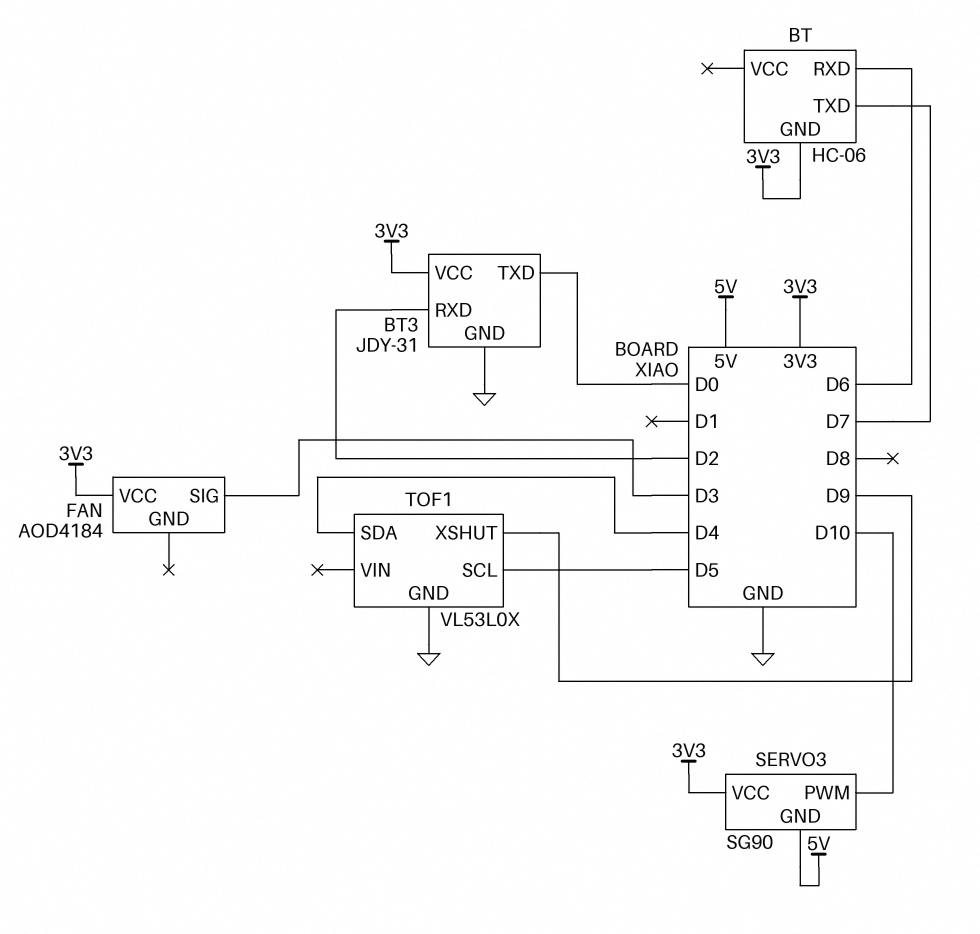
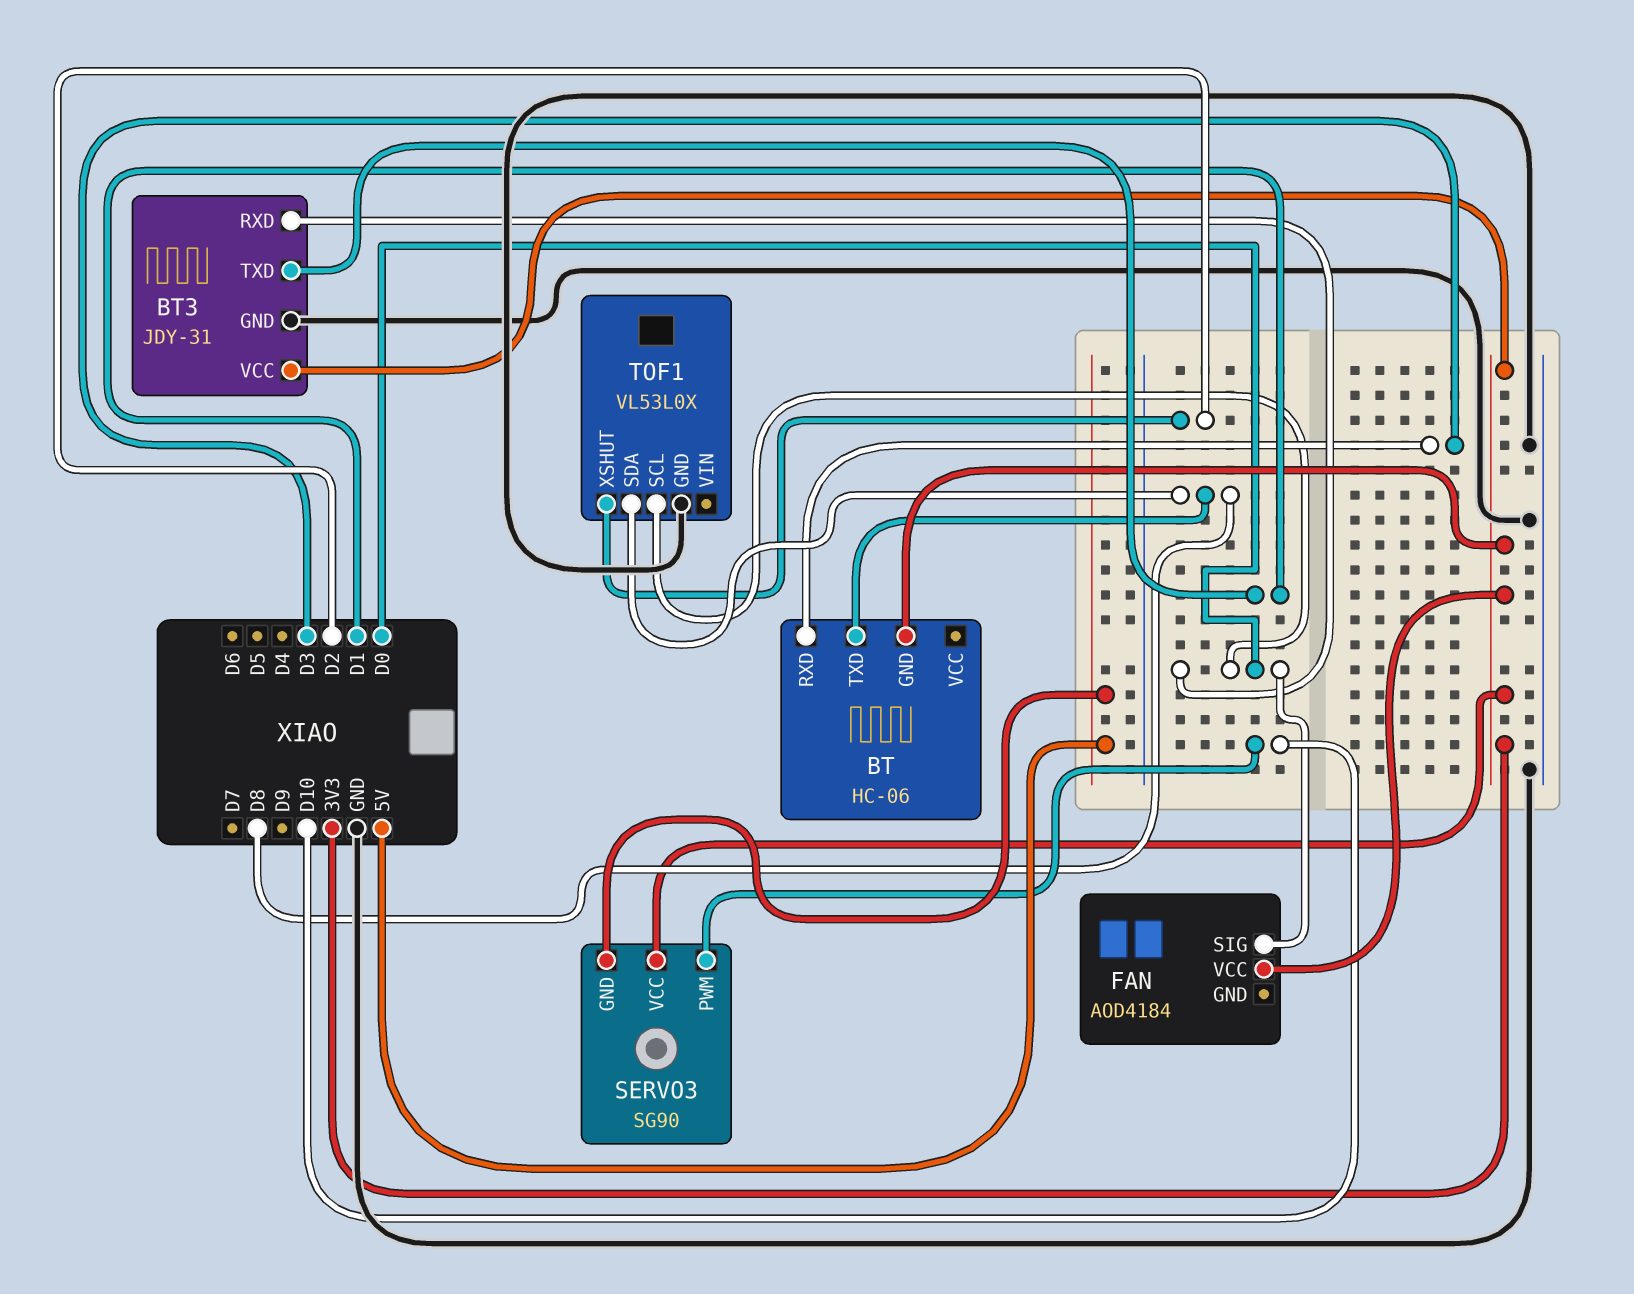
BT pin RXD: D6 -> D3
BT pin TXD: D7 -> D8
BT3 pin RXD: D2 -> D0
BT3 pin TXD: D0 -> D1
FAN pin SIG: D3 -> D0
TOF1 pin SCL: D5 -> D0
TOF1 pin SDA: D4 -> D8
TOF1 pin XSHUT: D9 -> D2

